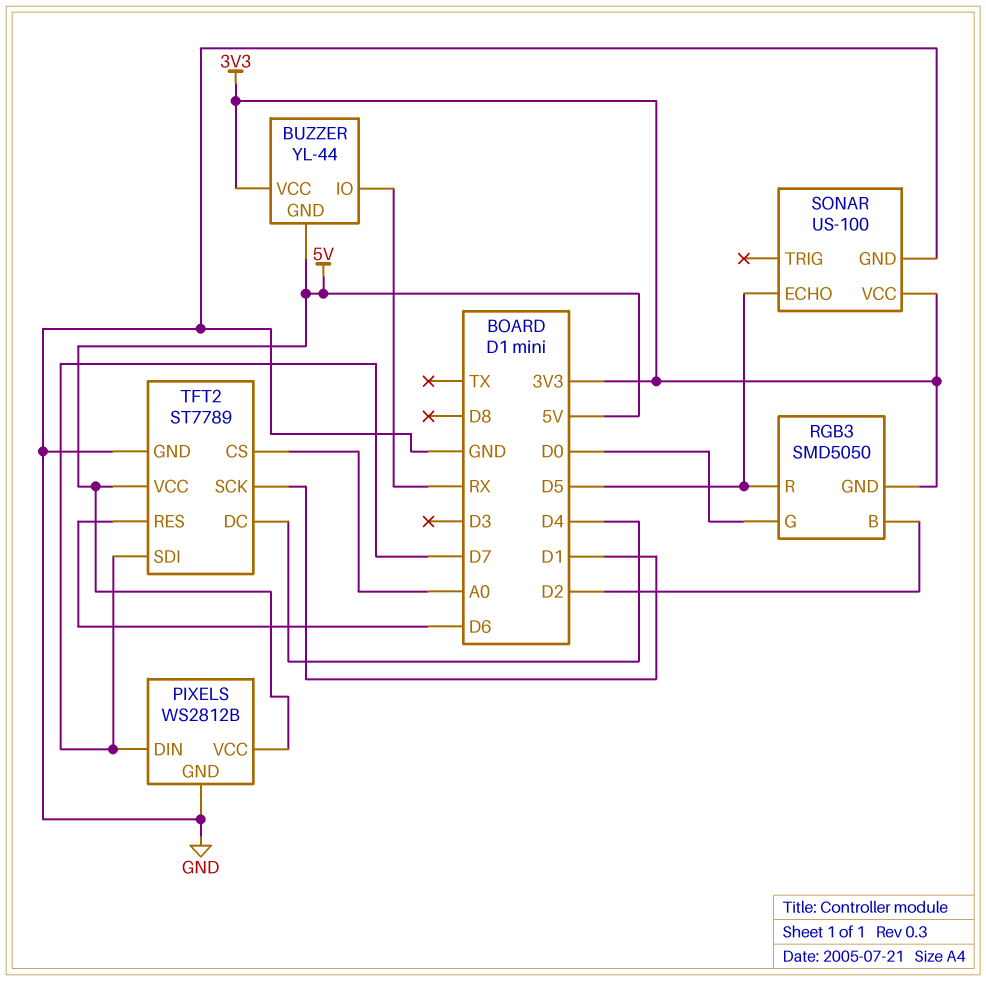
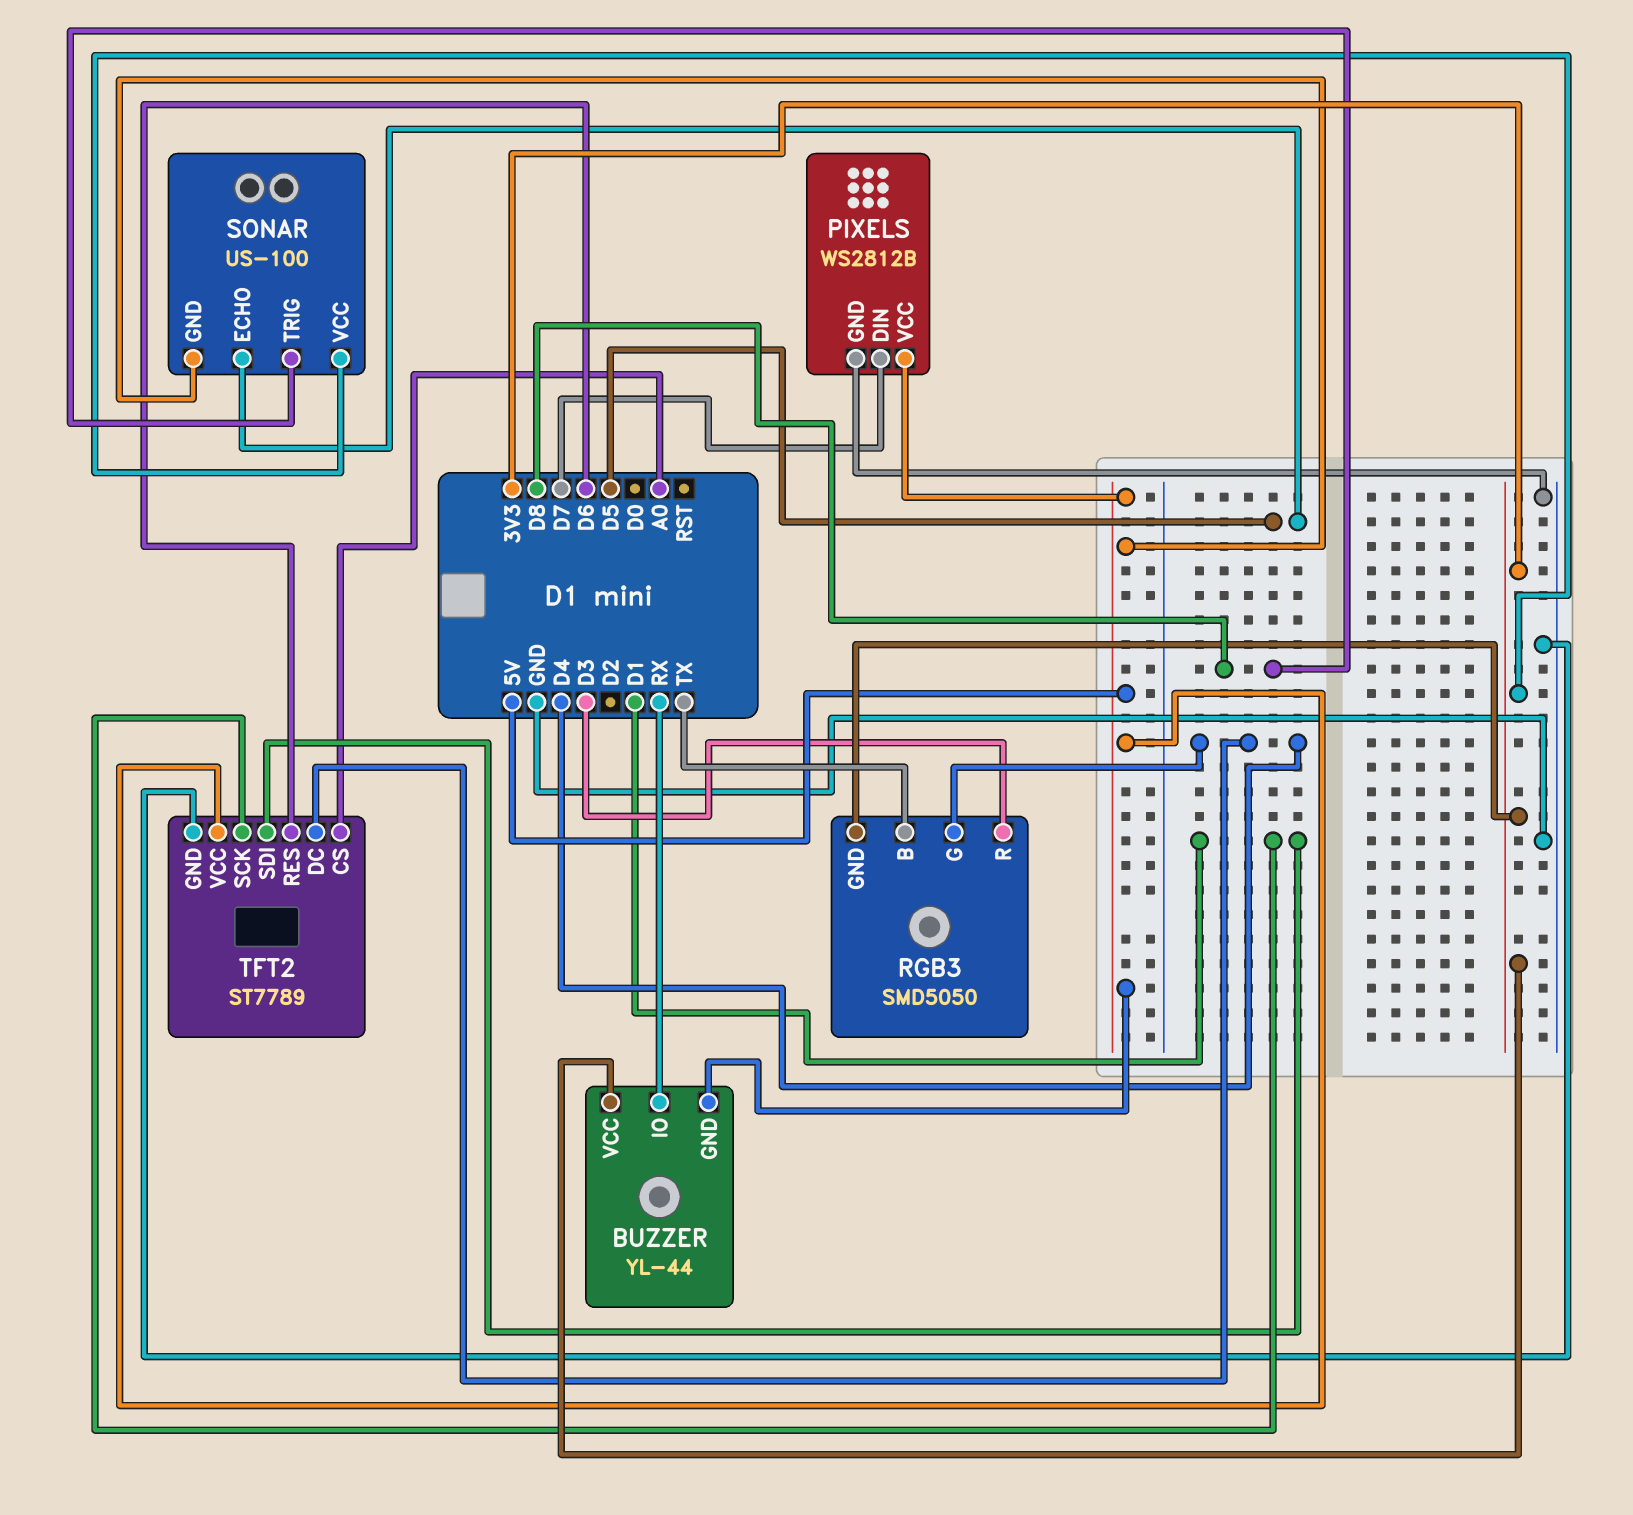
RGB3 pin B: D2 -> TX
RGB3 pin G: D0 -> D4
RGB3 pin R: D5 -> D3
SONAR pin GND: GND -> 5V
SONAR pin TRIG: none -> D8
TFT2 pin SDI: D7 -> D1

